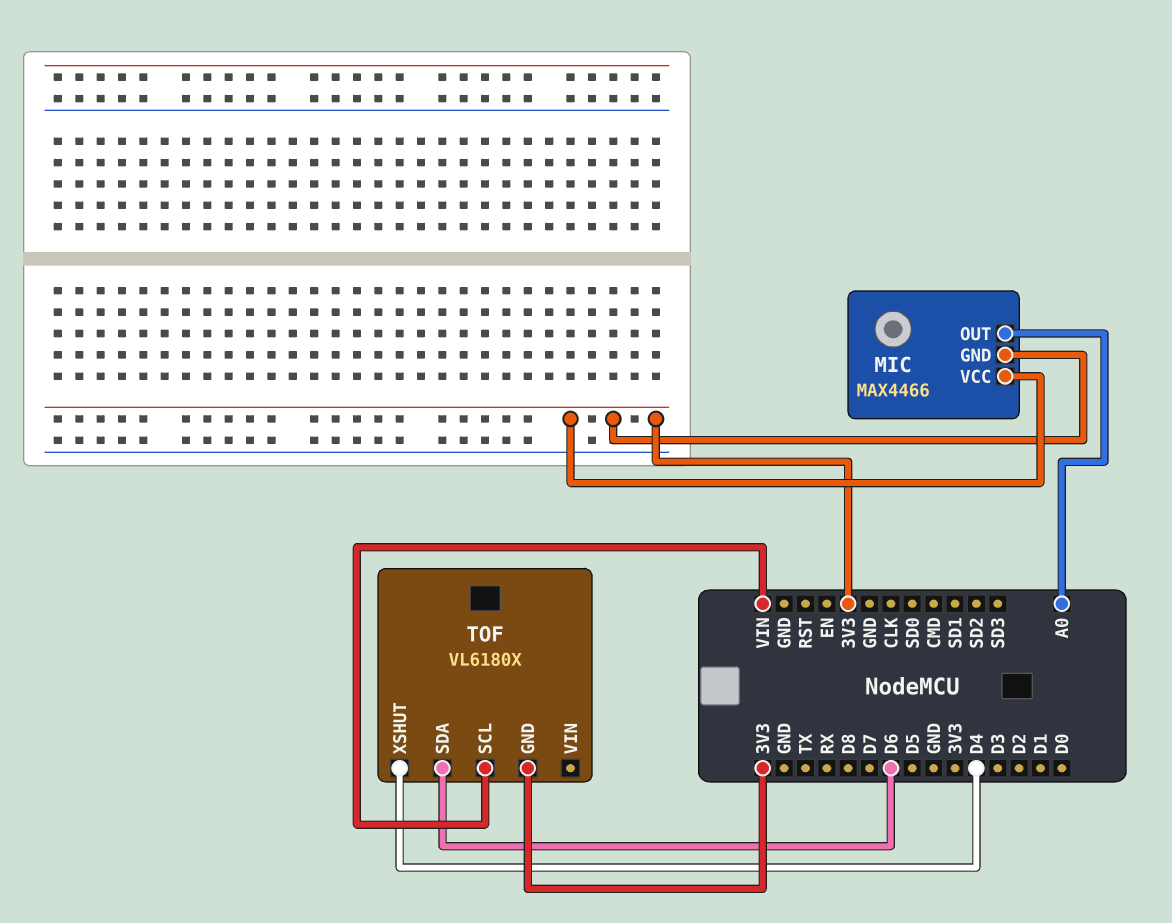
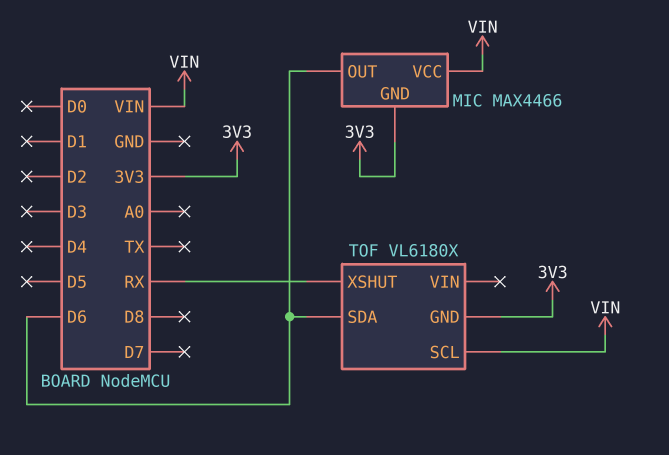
MIC pin OUT: A0 -> D6
MIC pin VCC: 3V3 -> VIN
TOF pin XSHUT: D4 -> RX

